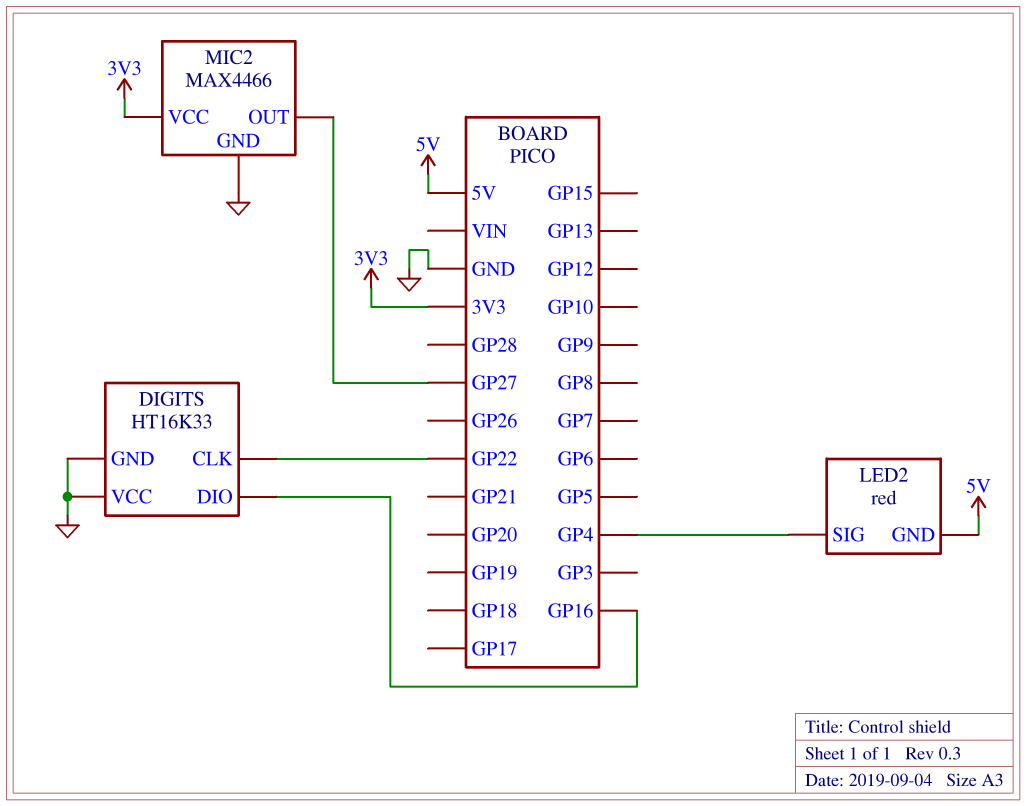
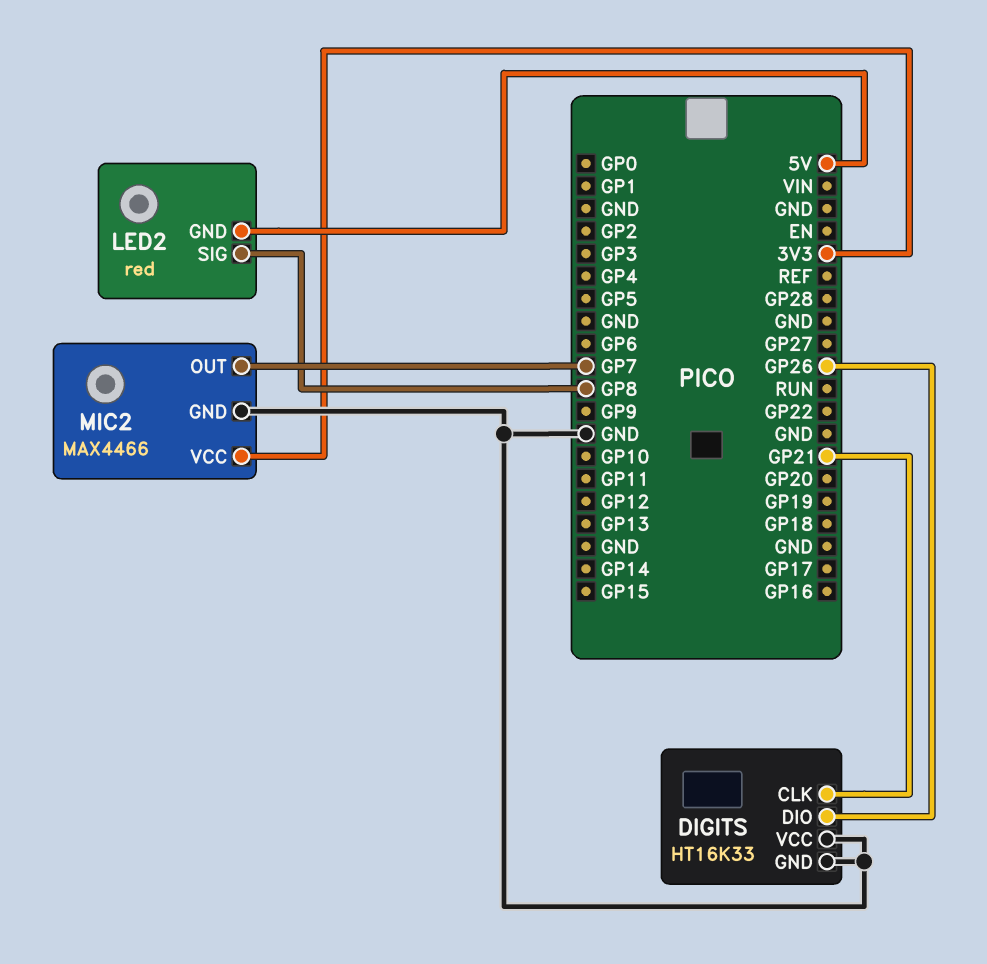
DIGITS pin CLK: GP22 -> GP21
DIGITS pin DIO: GP16 -> GP26
LED2 pin SIG: GP4 -> GP8
MIC2 pin OUT: GP27 -> GP7

